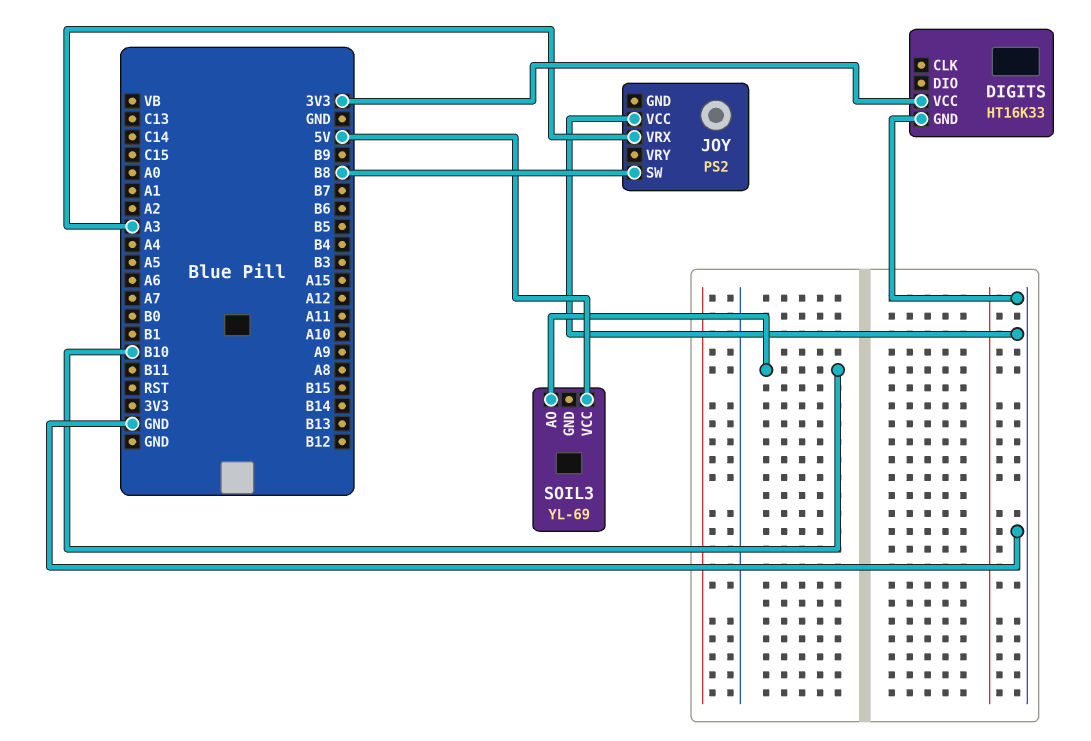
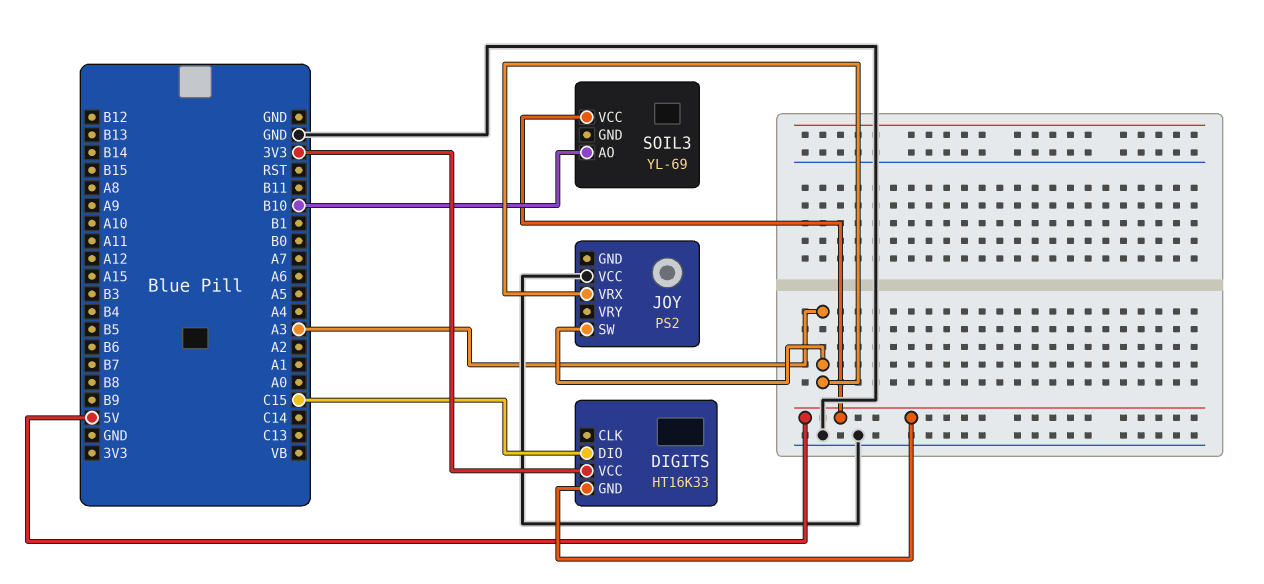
DIGITS pin DIO: none -> C15
DIGITS pin GND: GND -> 5V
JOY pin SW: B8 -> A3

